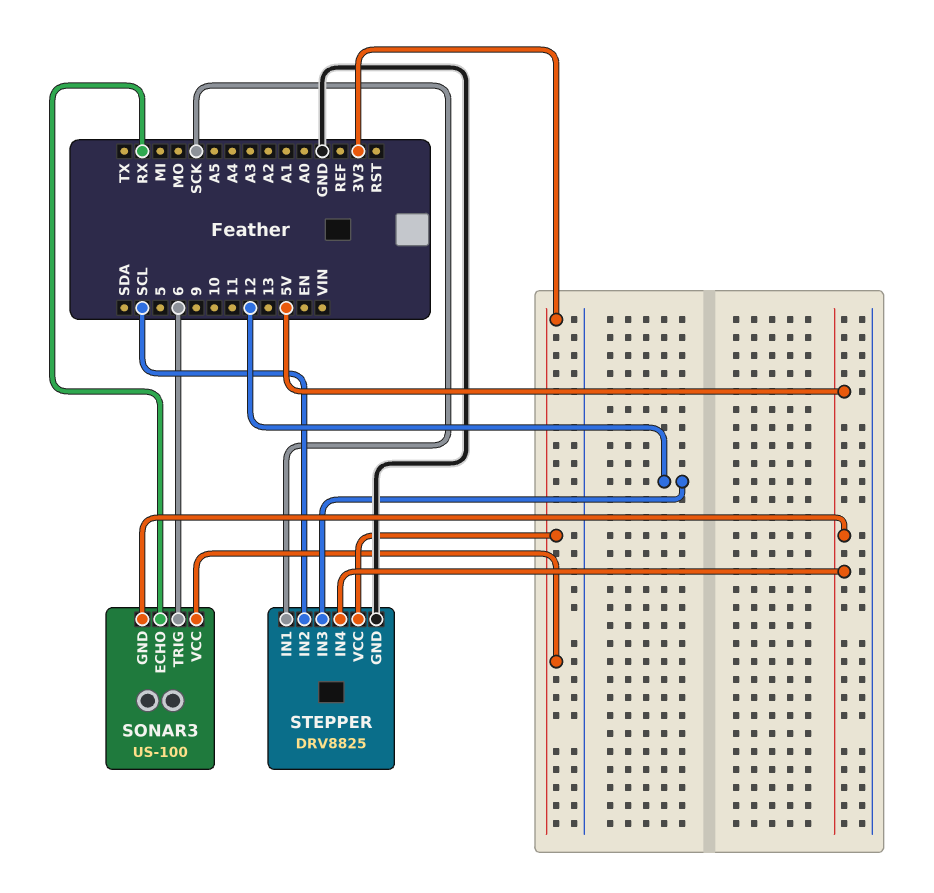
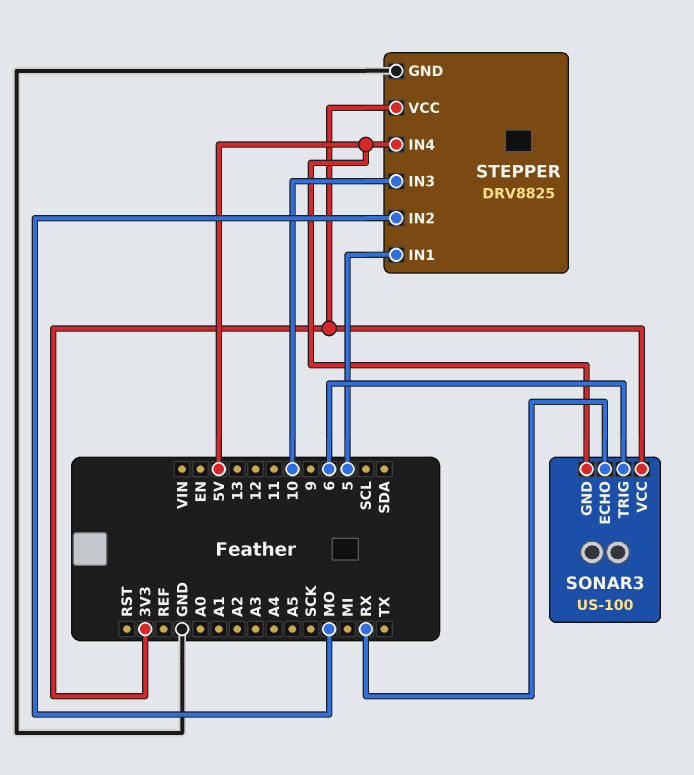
STEPPER pin IN1: SCK -> 5
STEPPER pin IN2: SCL -> MO
STEPPER pin IN3: 12 -> 10

